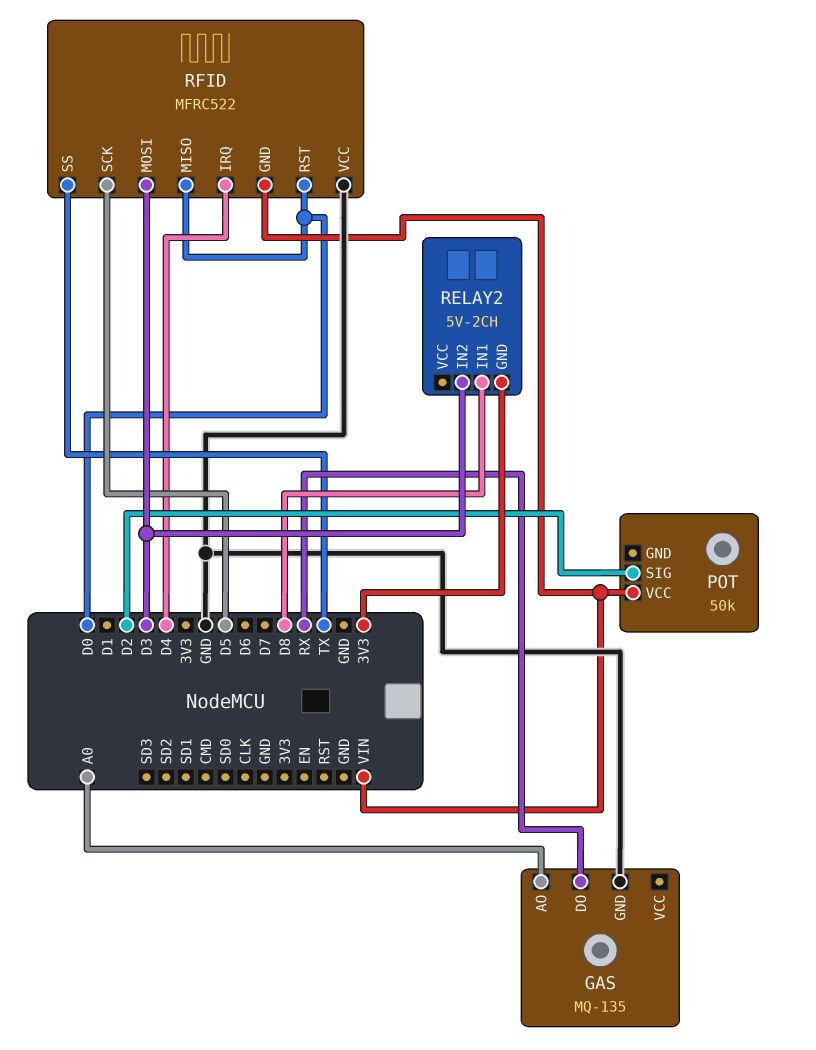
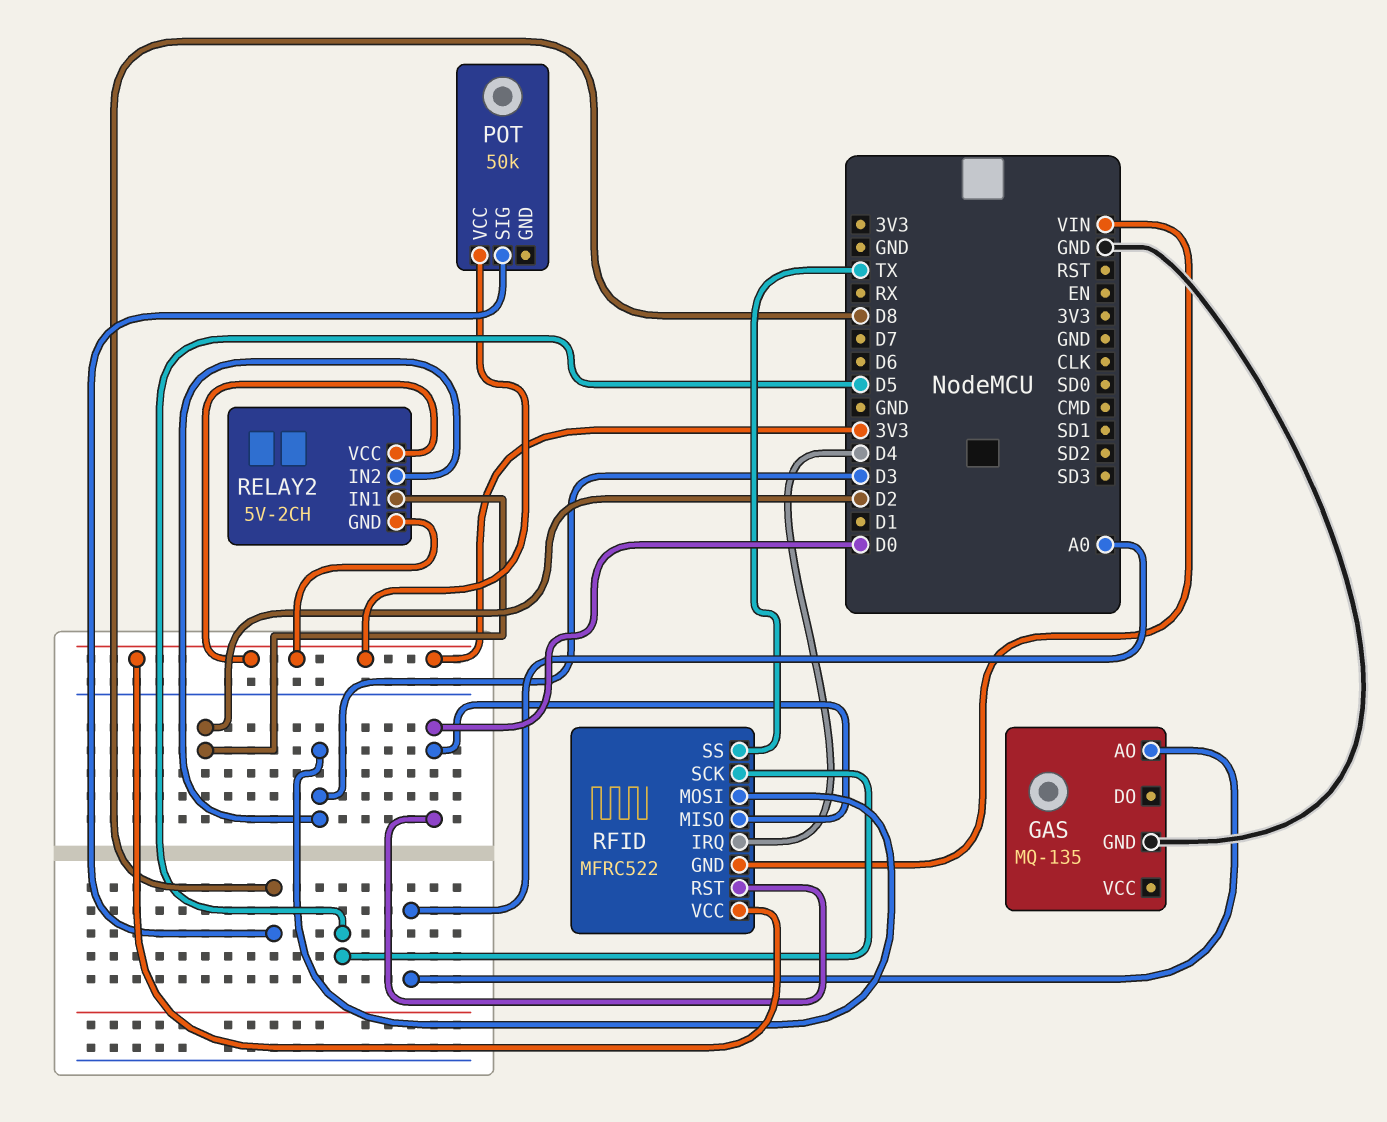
GAS pin DO: RX -> none
POT pin SIG: D2 -> D8
POT pin VCC: VIN -> 3V3
RELAY2 pin IN1: D8 -> D2
RELAY2 pin VCC: none -> 3V3
RFID pin VCC: GND -> 3V3

